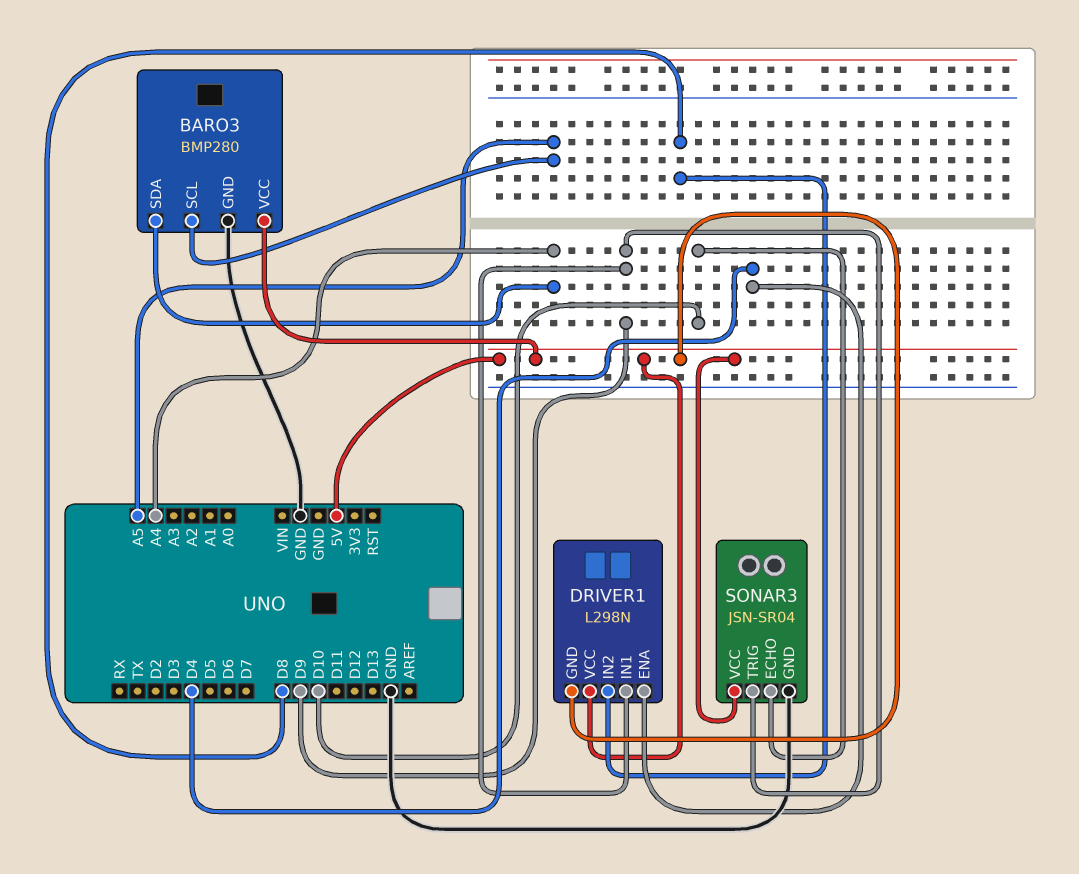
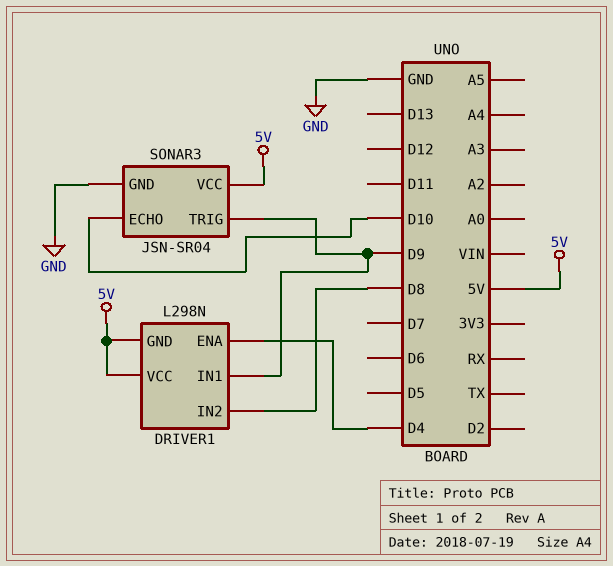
BARO3: BMP280 -> none
BARO3 pin GND: GND -> none
BARO3 pin SCL: A5 -> none
BARO3 pin SDA: A4 -> none
BARO3 pin VCC: 5V -> none

